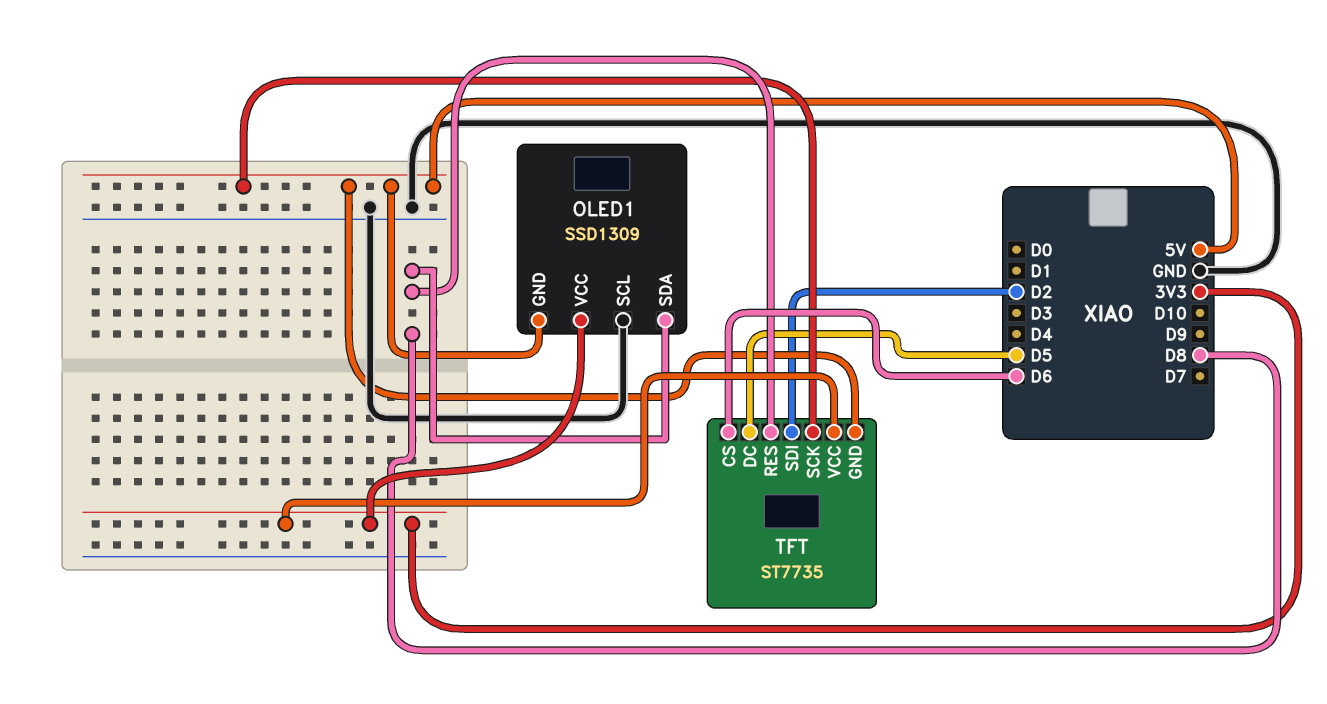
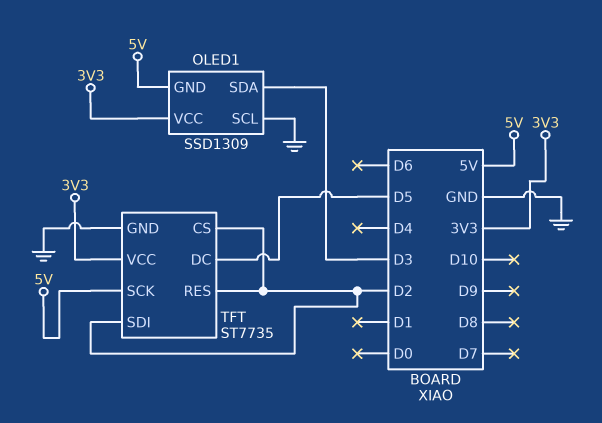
OLED1 pin SDA: D8 -> D3
TFT pin CS: D6 -> D2
TFT pin GND: 5V -> GND
TFT pin RES: D8 -> D2

